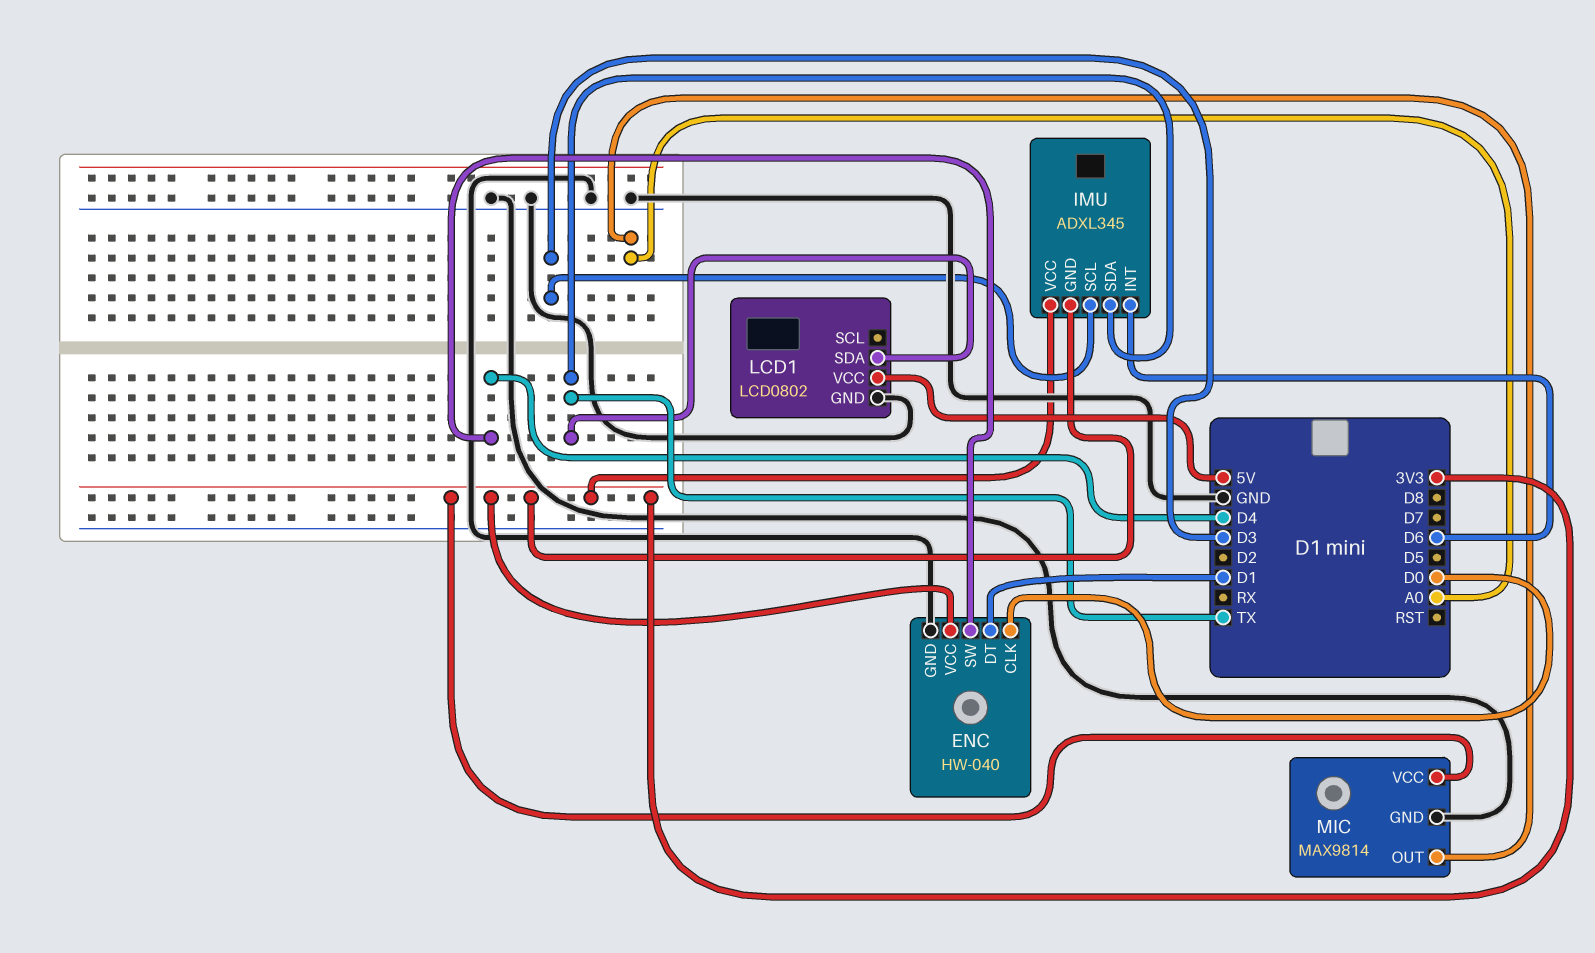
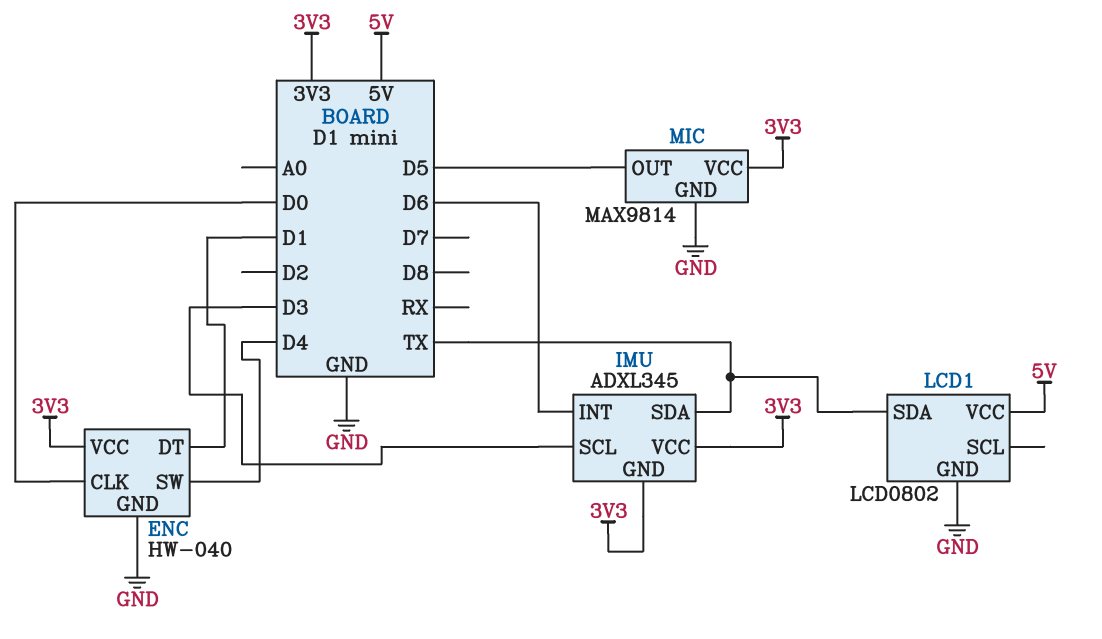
MIC pin OUT: A0 -> D5

